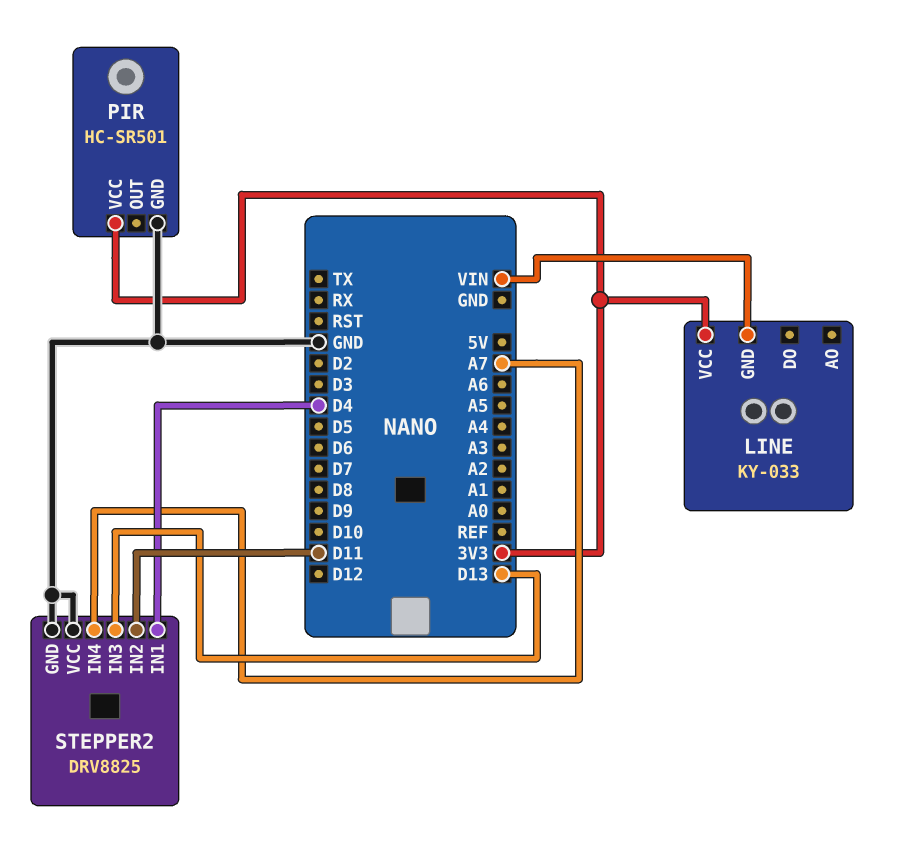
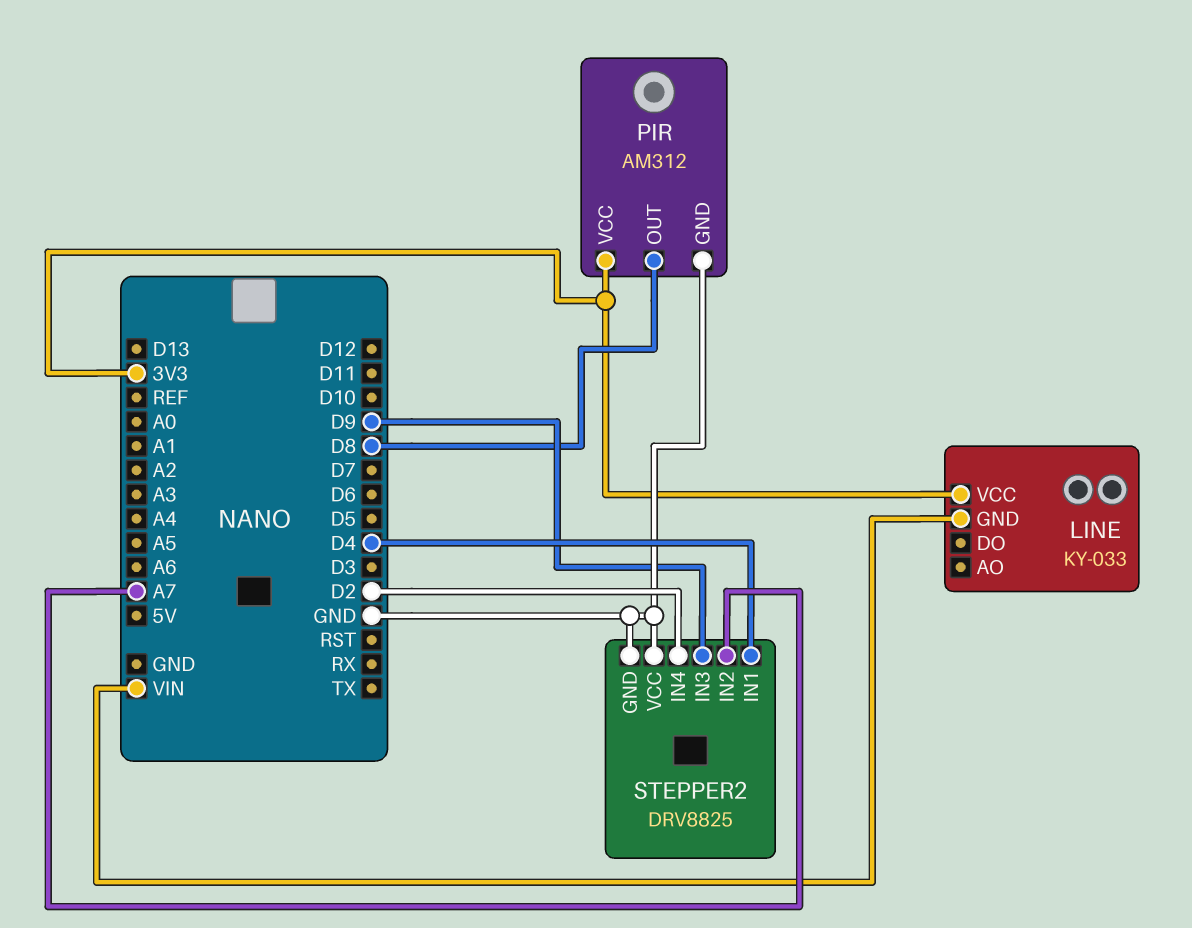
PIR: HC-SR501 -> AM312
PIR pin OUT: none -> D8
STEPPER2 pin IN2: D11 -> A7
STEPPER2 pin IN3: D13 -> D9
STEPPER2 pin IN4: A7 -> D2

